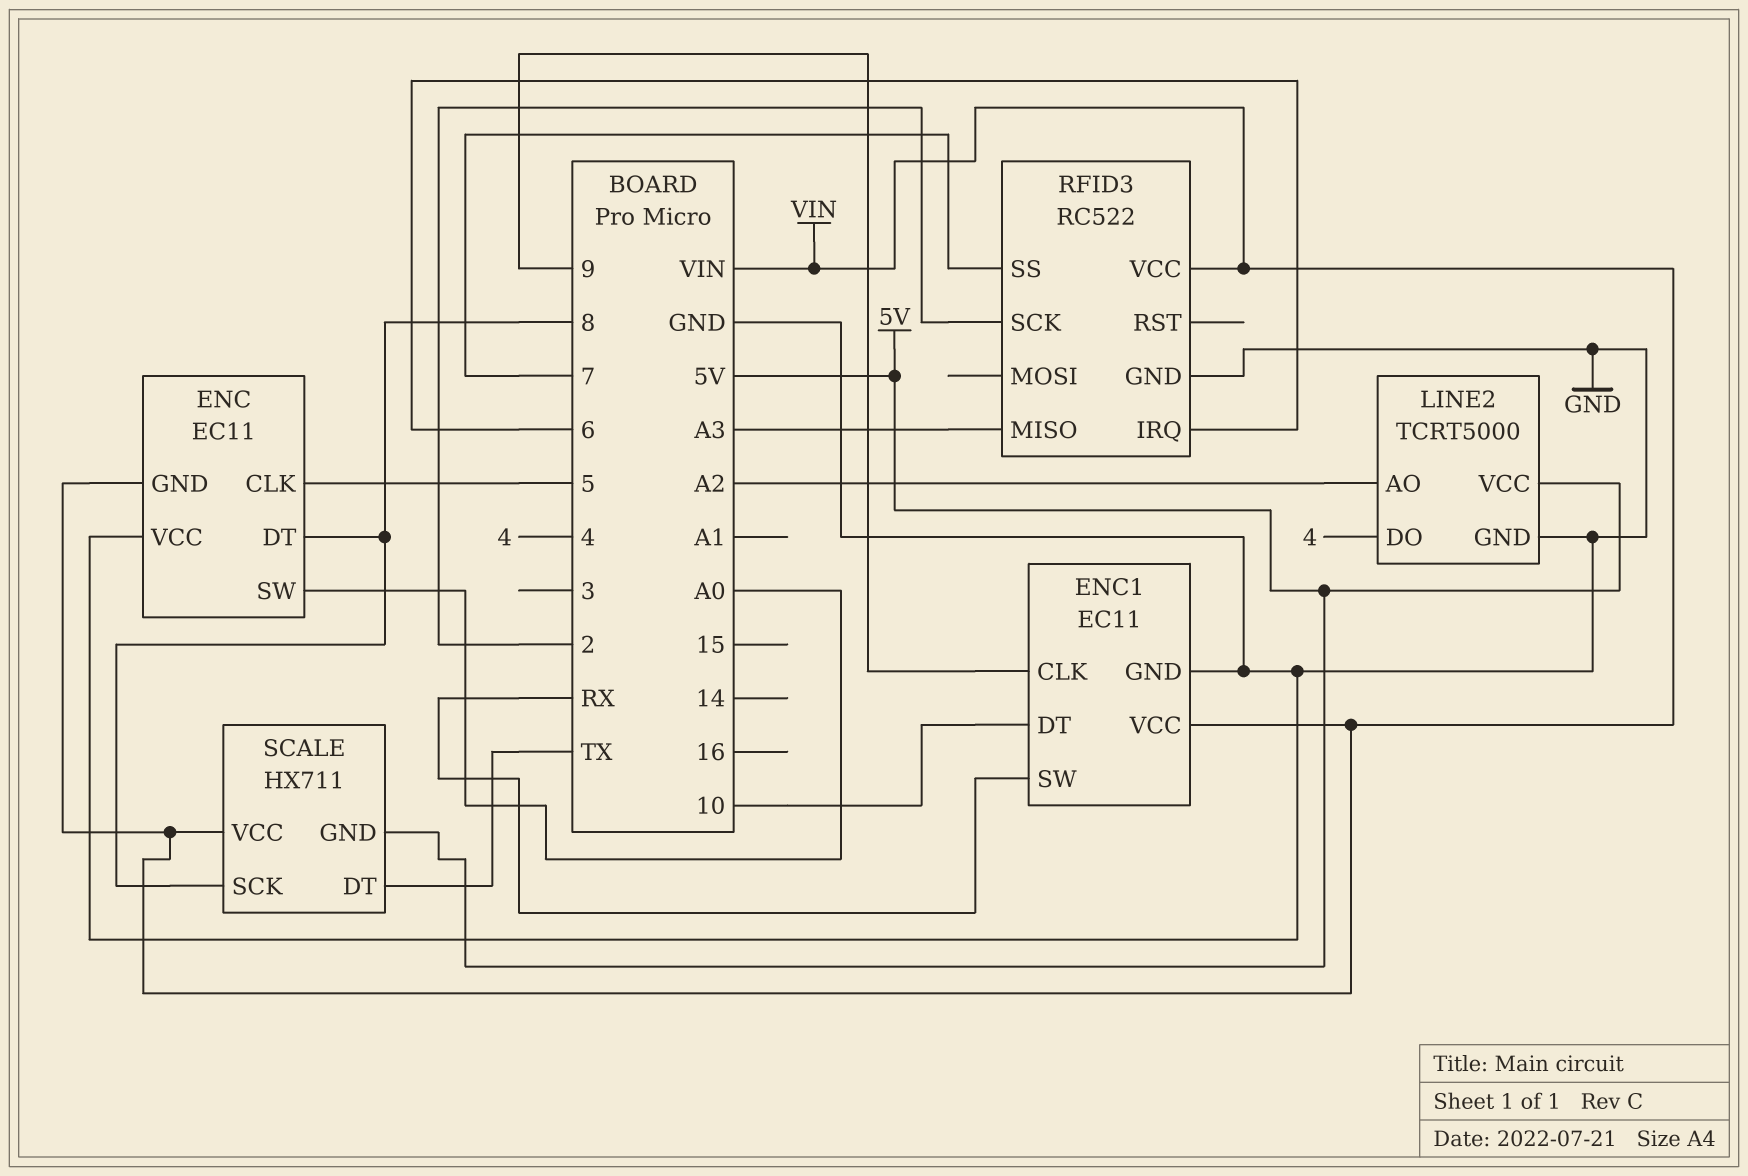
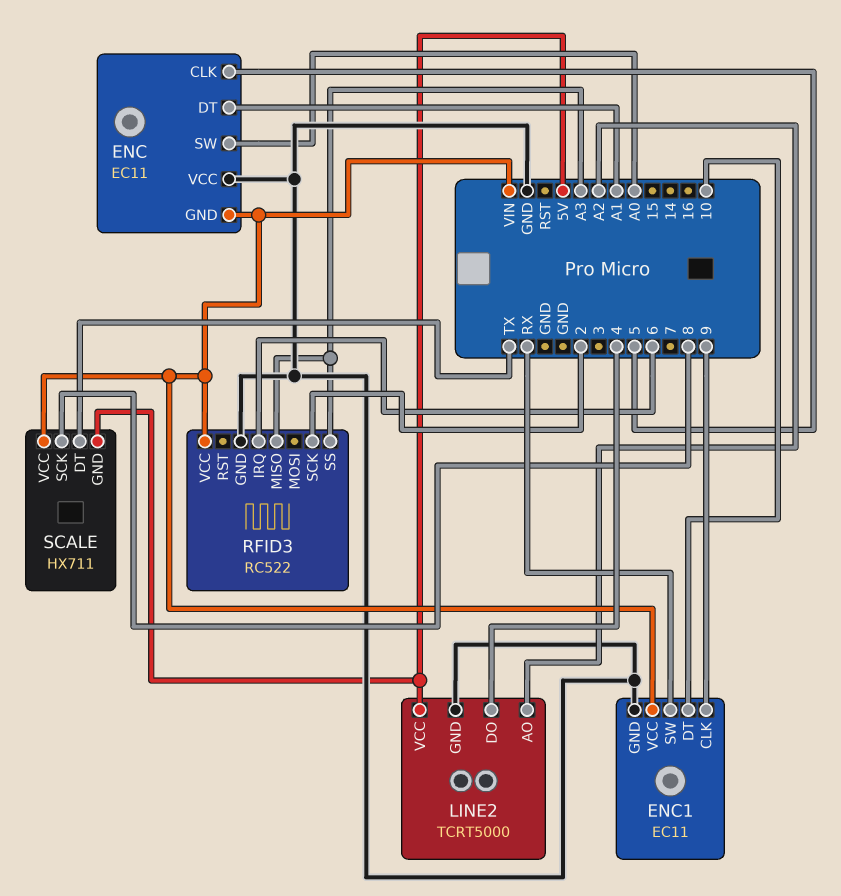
ENC pin DT: 8 -> A1
RFID3 pin SS: 7 -> A3

